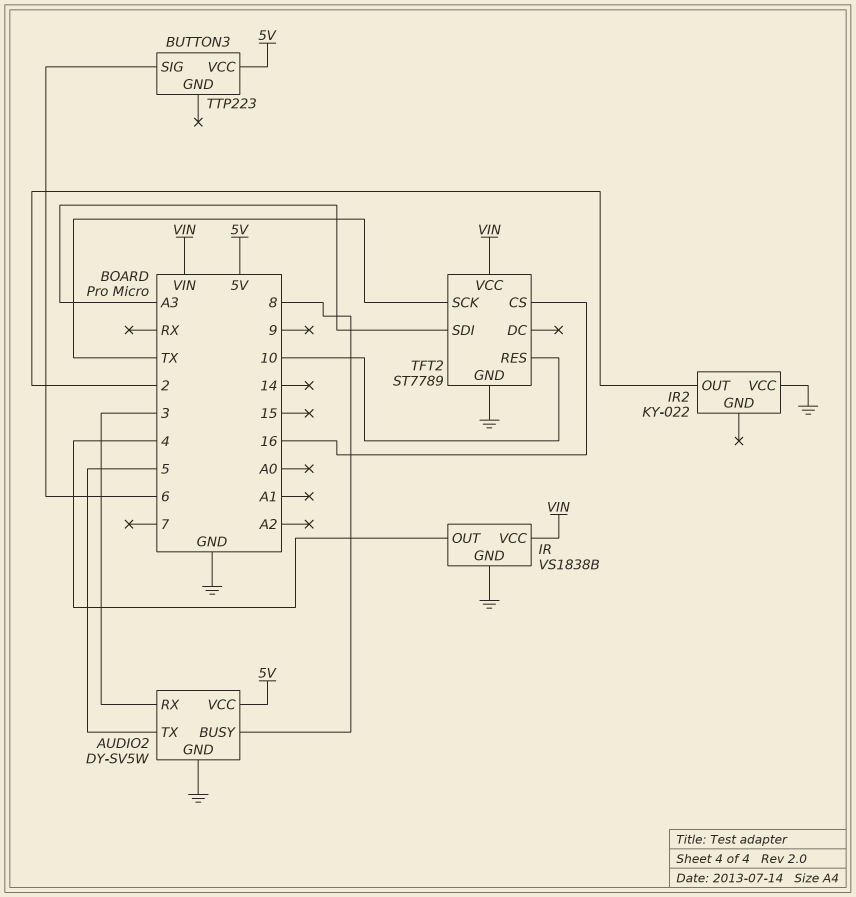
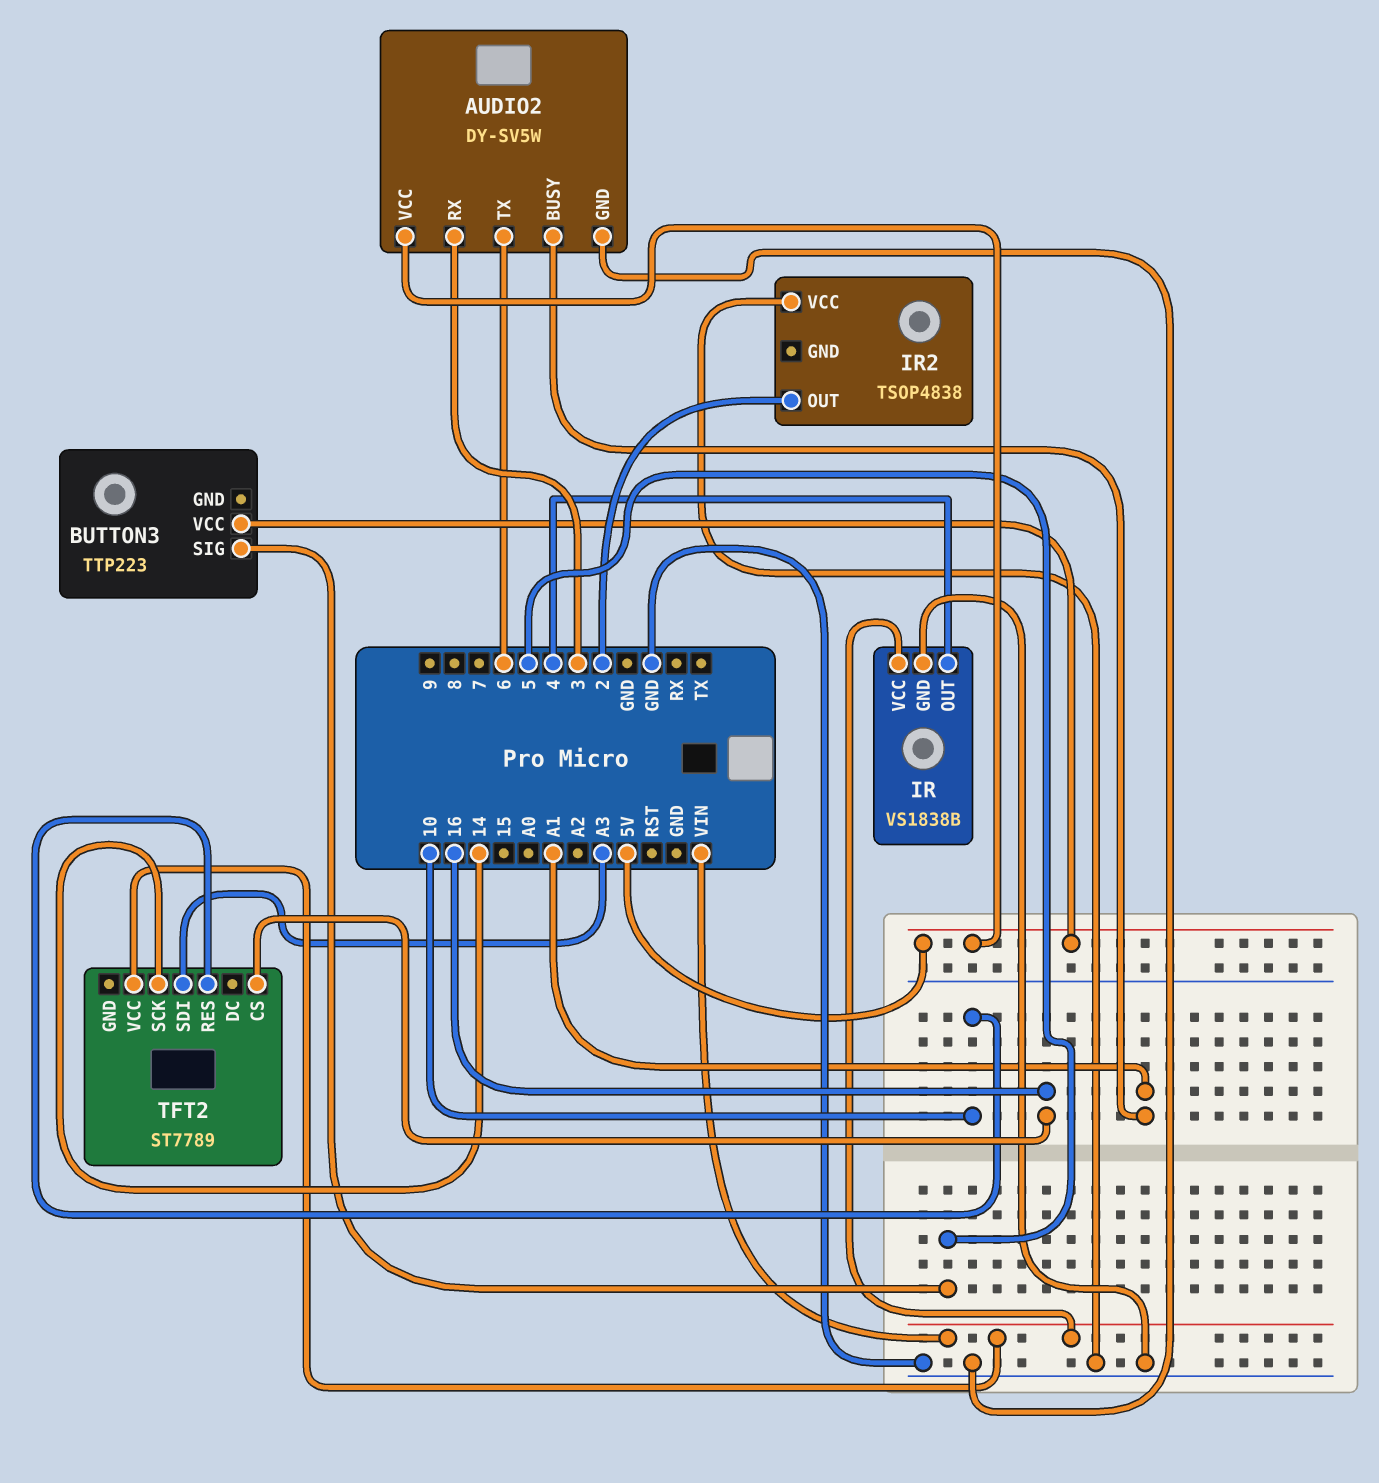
AUDIO2 pin BUSY: 8 -> A1
AUDIO2 pin TX: 5 -> 6
BUTTON3 pin SIG: 6 -> 5
IR2: KY-022 -> TSOP4838
TFT2 pin GND: GND -> none
TFT2 pin SCK: TX -> 14

